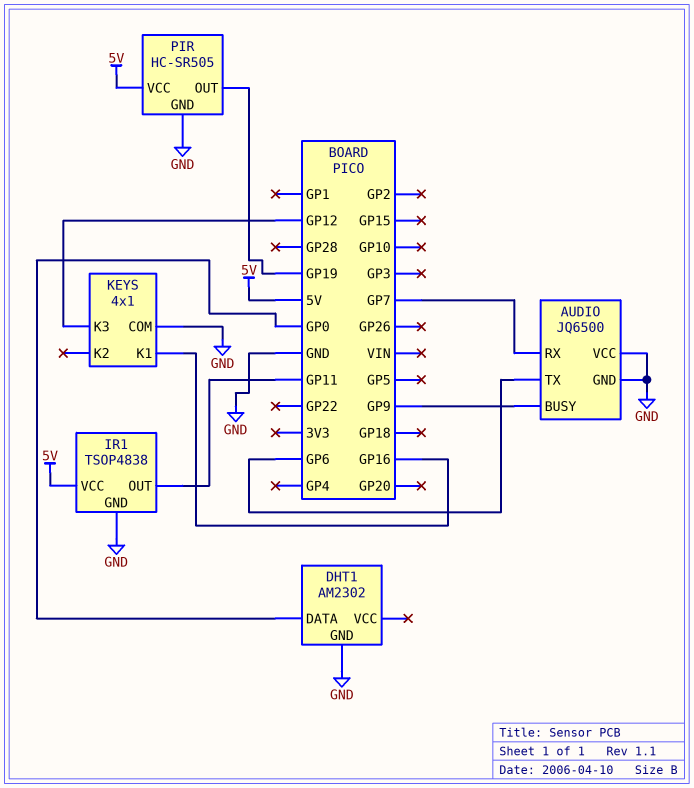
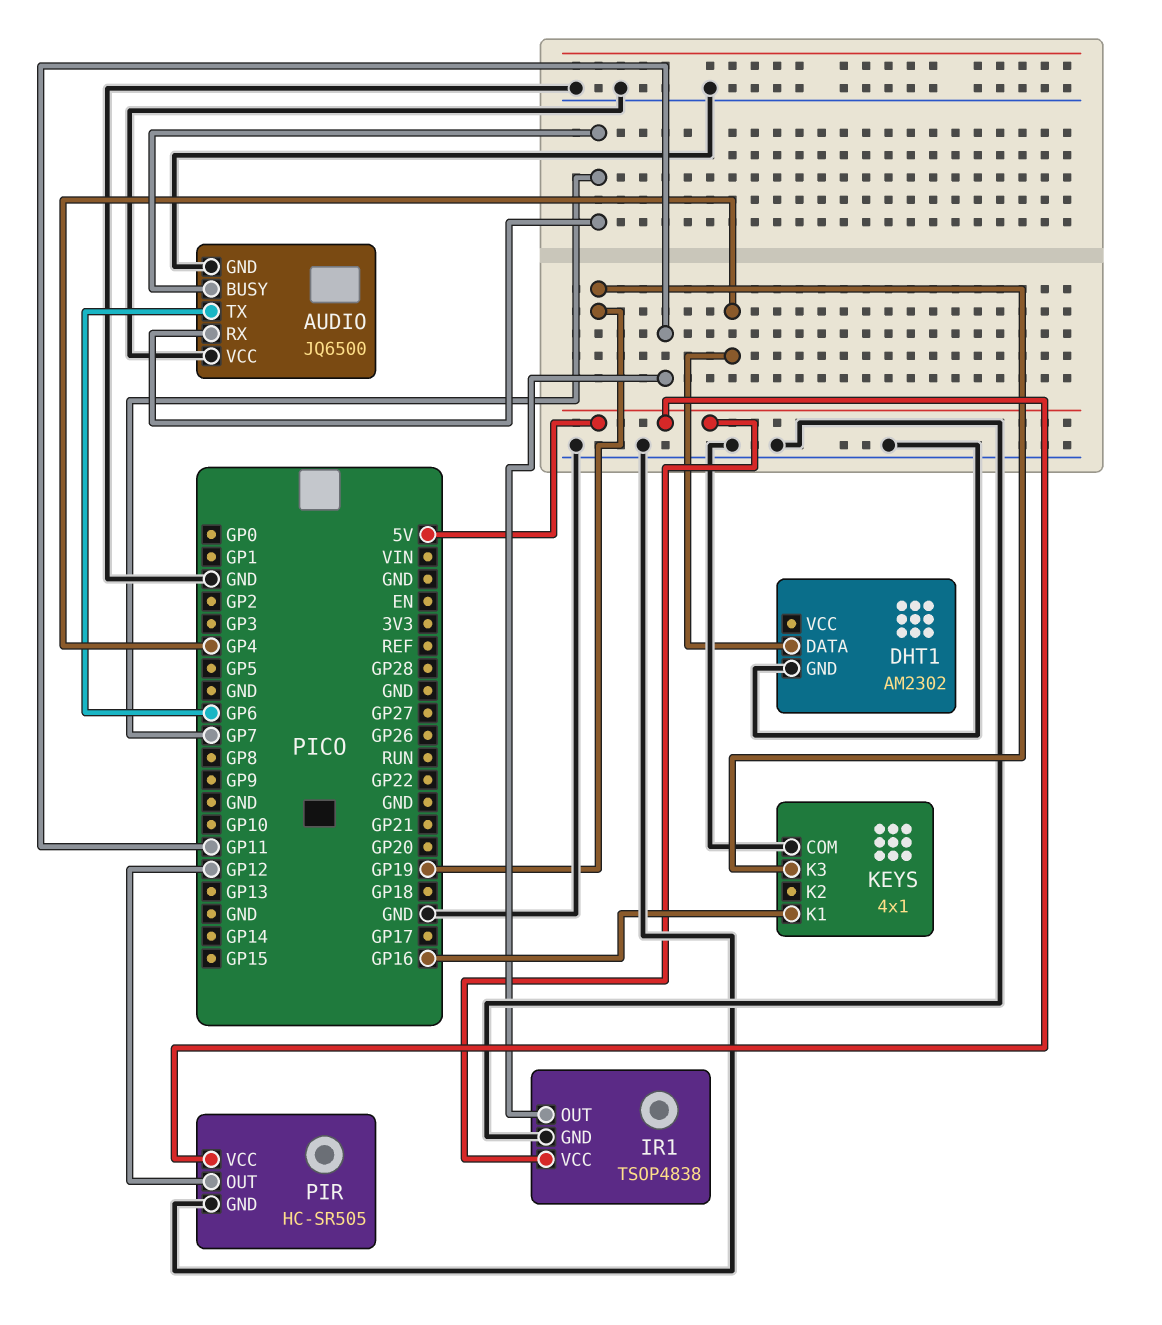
AUDIO pin BUSY: GP9 -> GP7
DHT1 pin DATA: GP0 -> GP4
KEYS pin K3: GP12 -> GP19
PIR pin OUT: GP19 -> GP12

